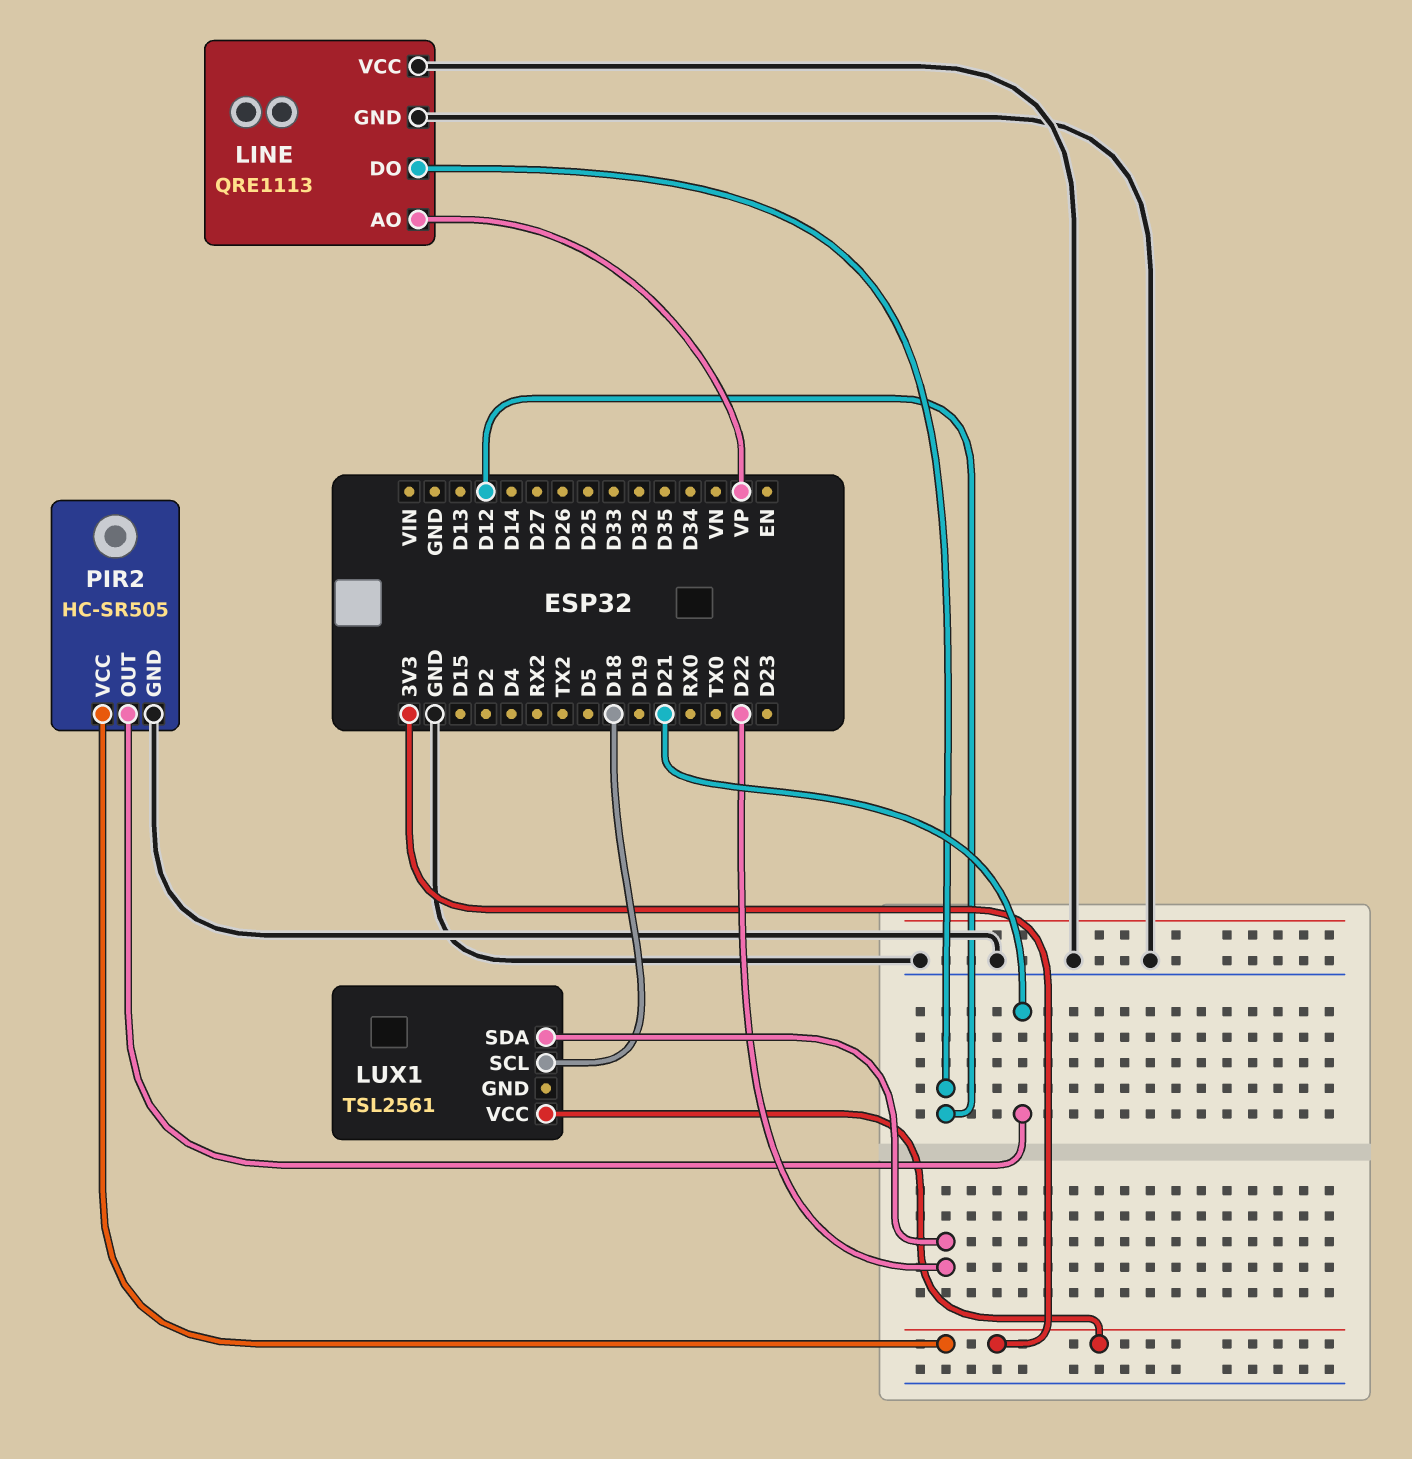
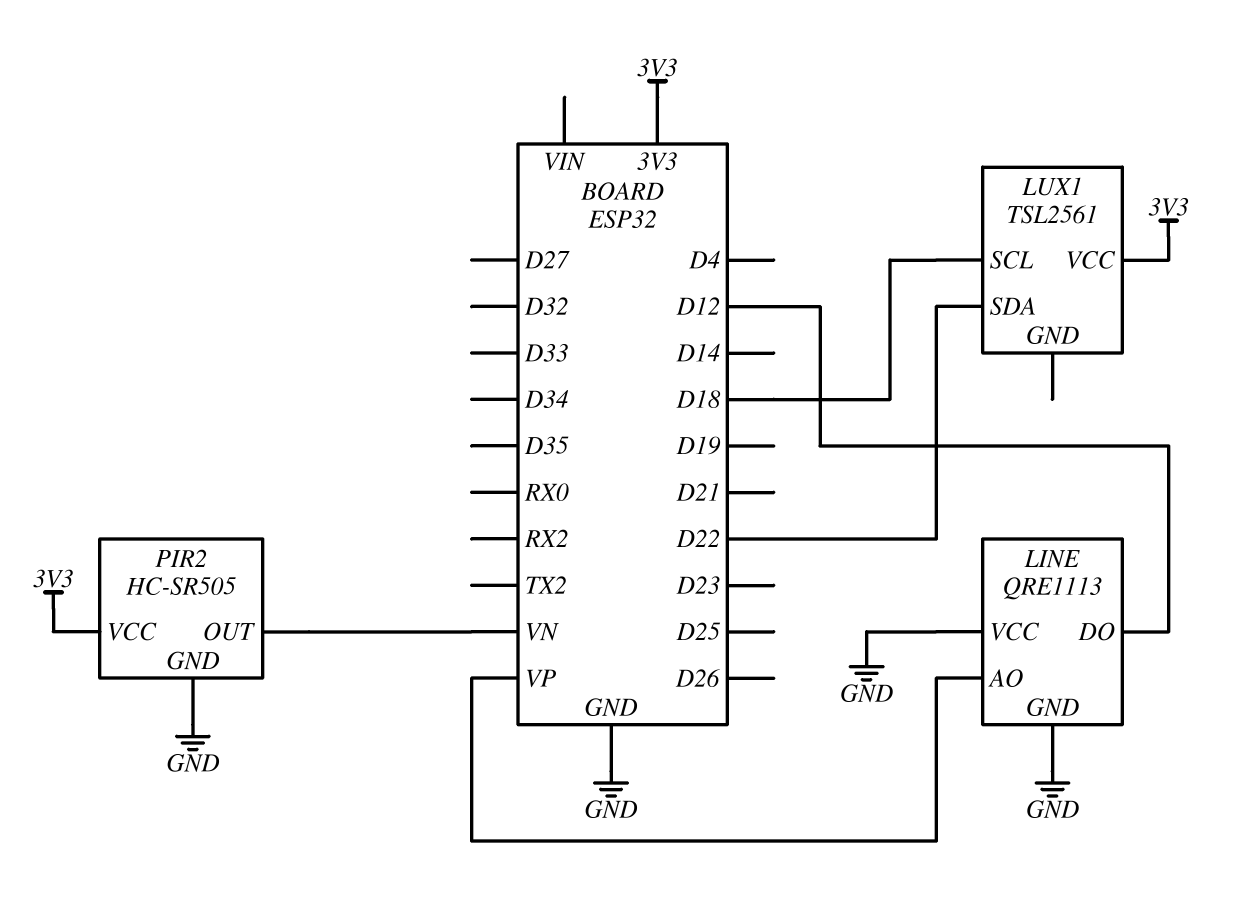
PIR2 pin OUT: D21 -> VN

